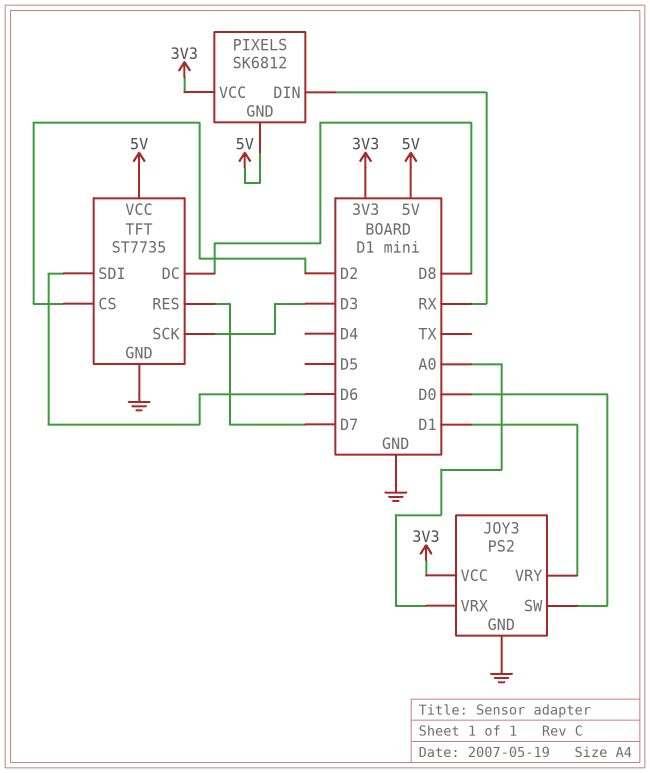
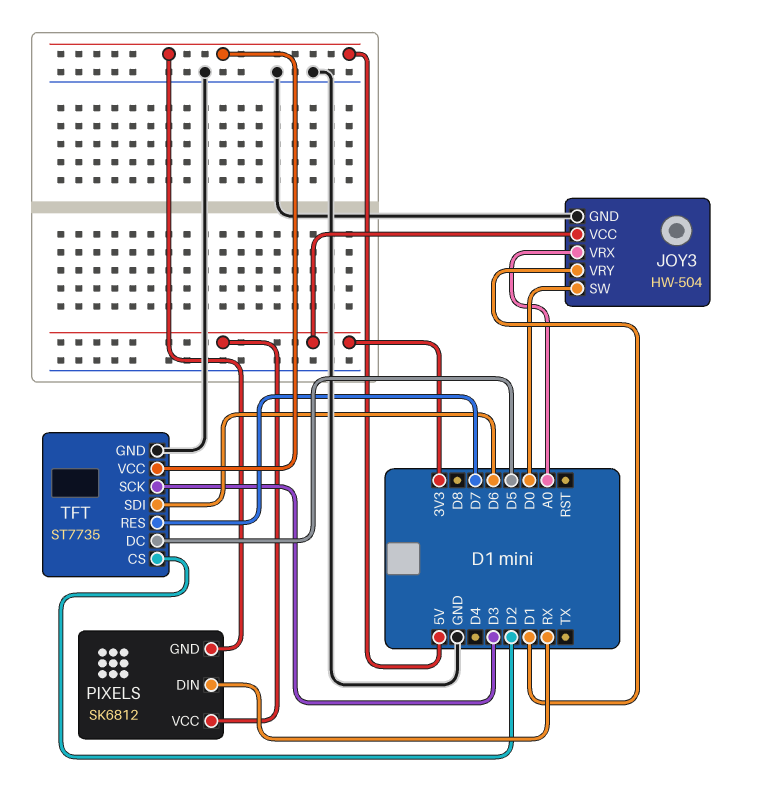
JOY3: PS2 -> HW-504
TFT pin DC: D8 -> D5

